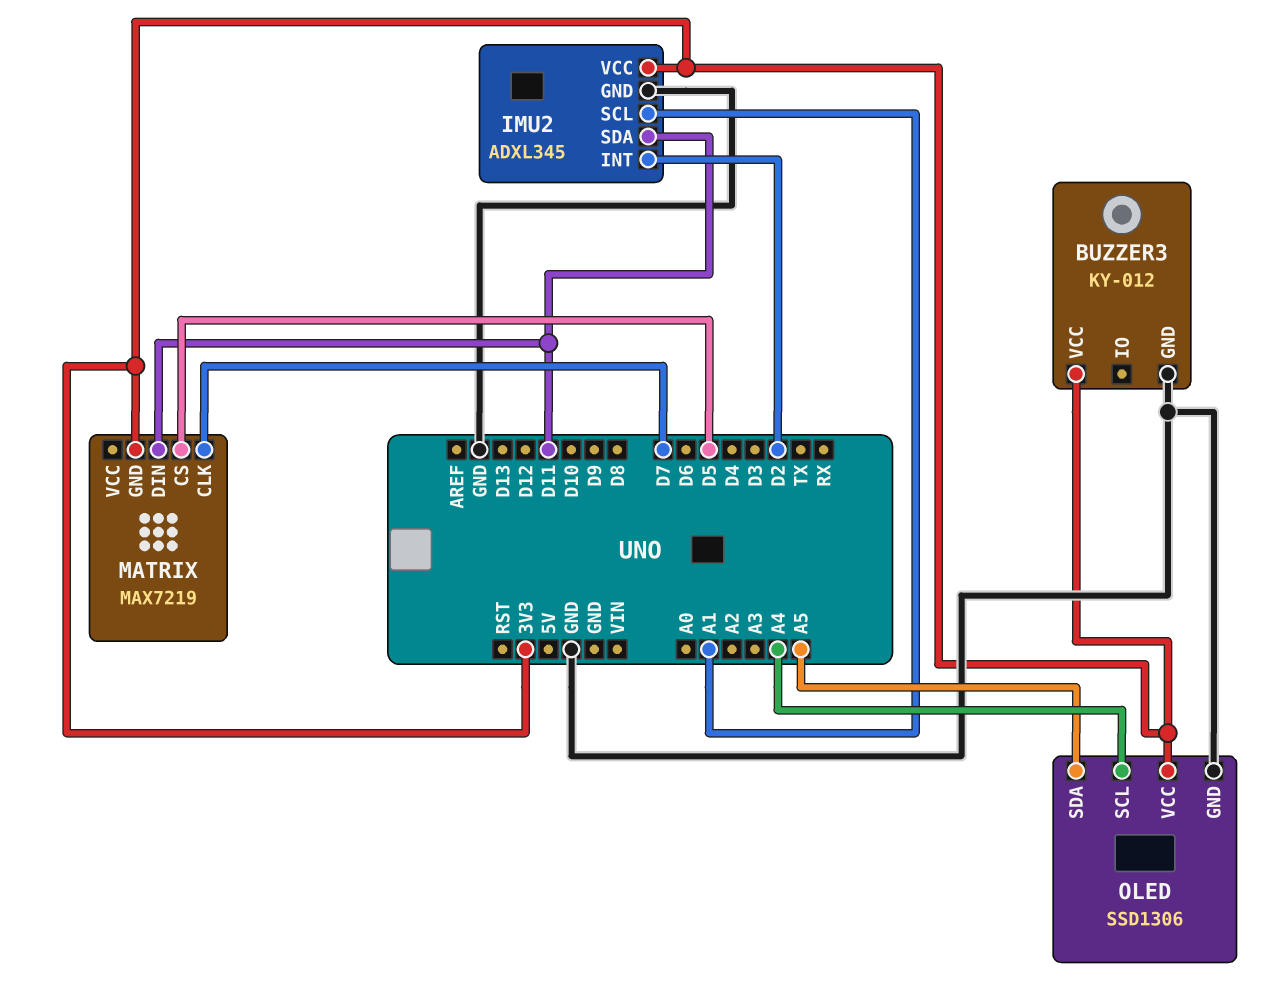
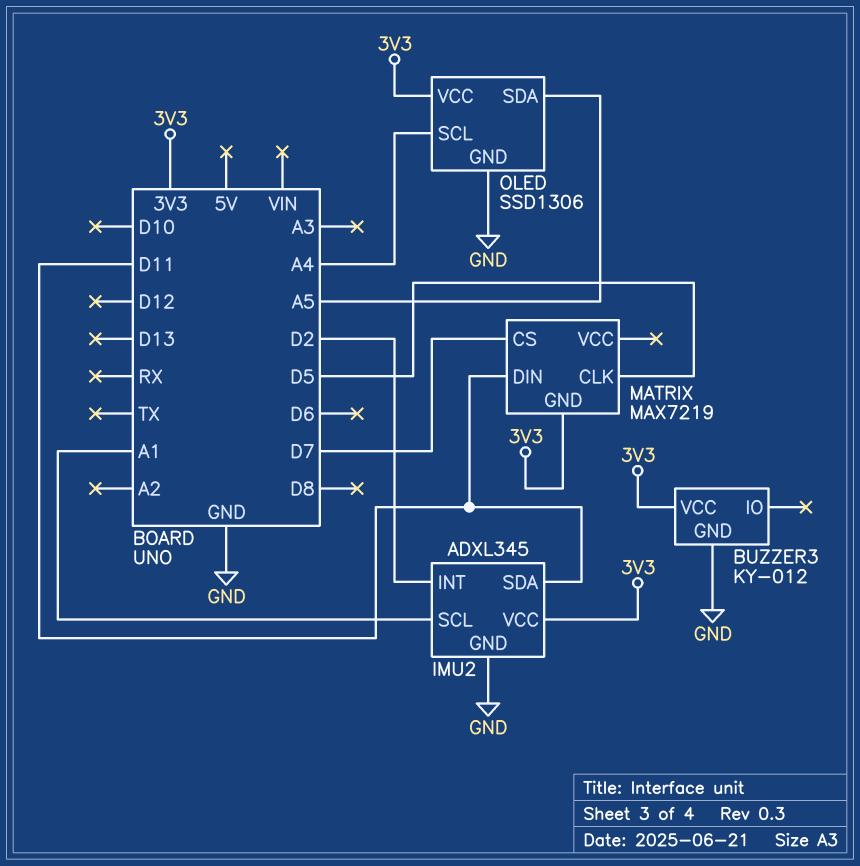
MATRIX pin CLK: D7 -> D5
MATRIX pin CS: D5 -> D7

